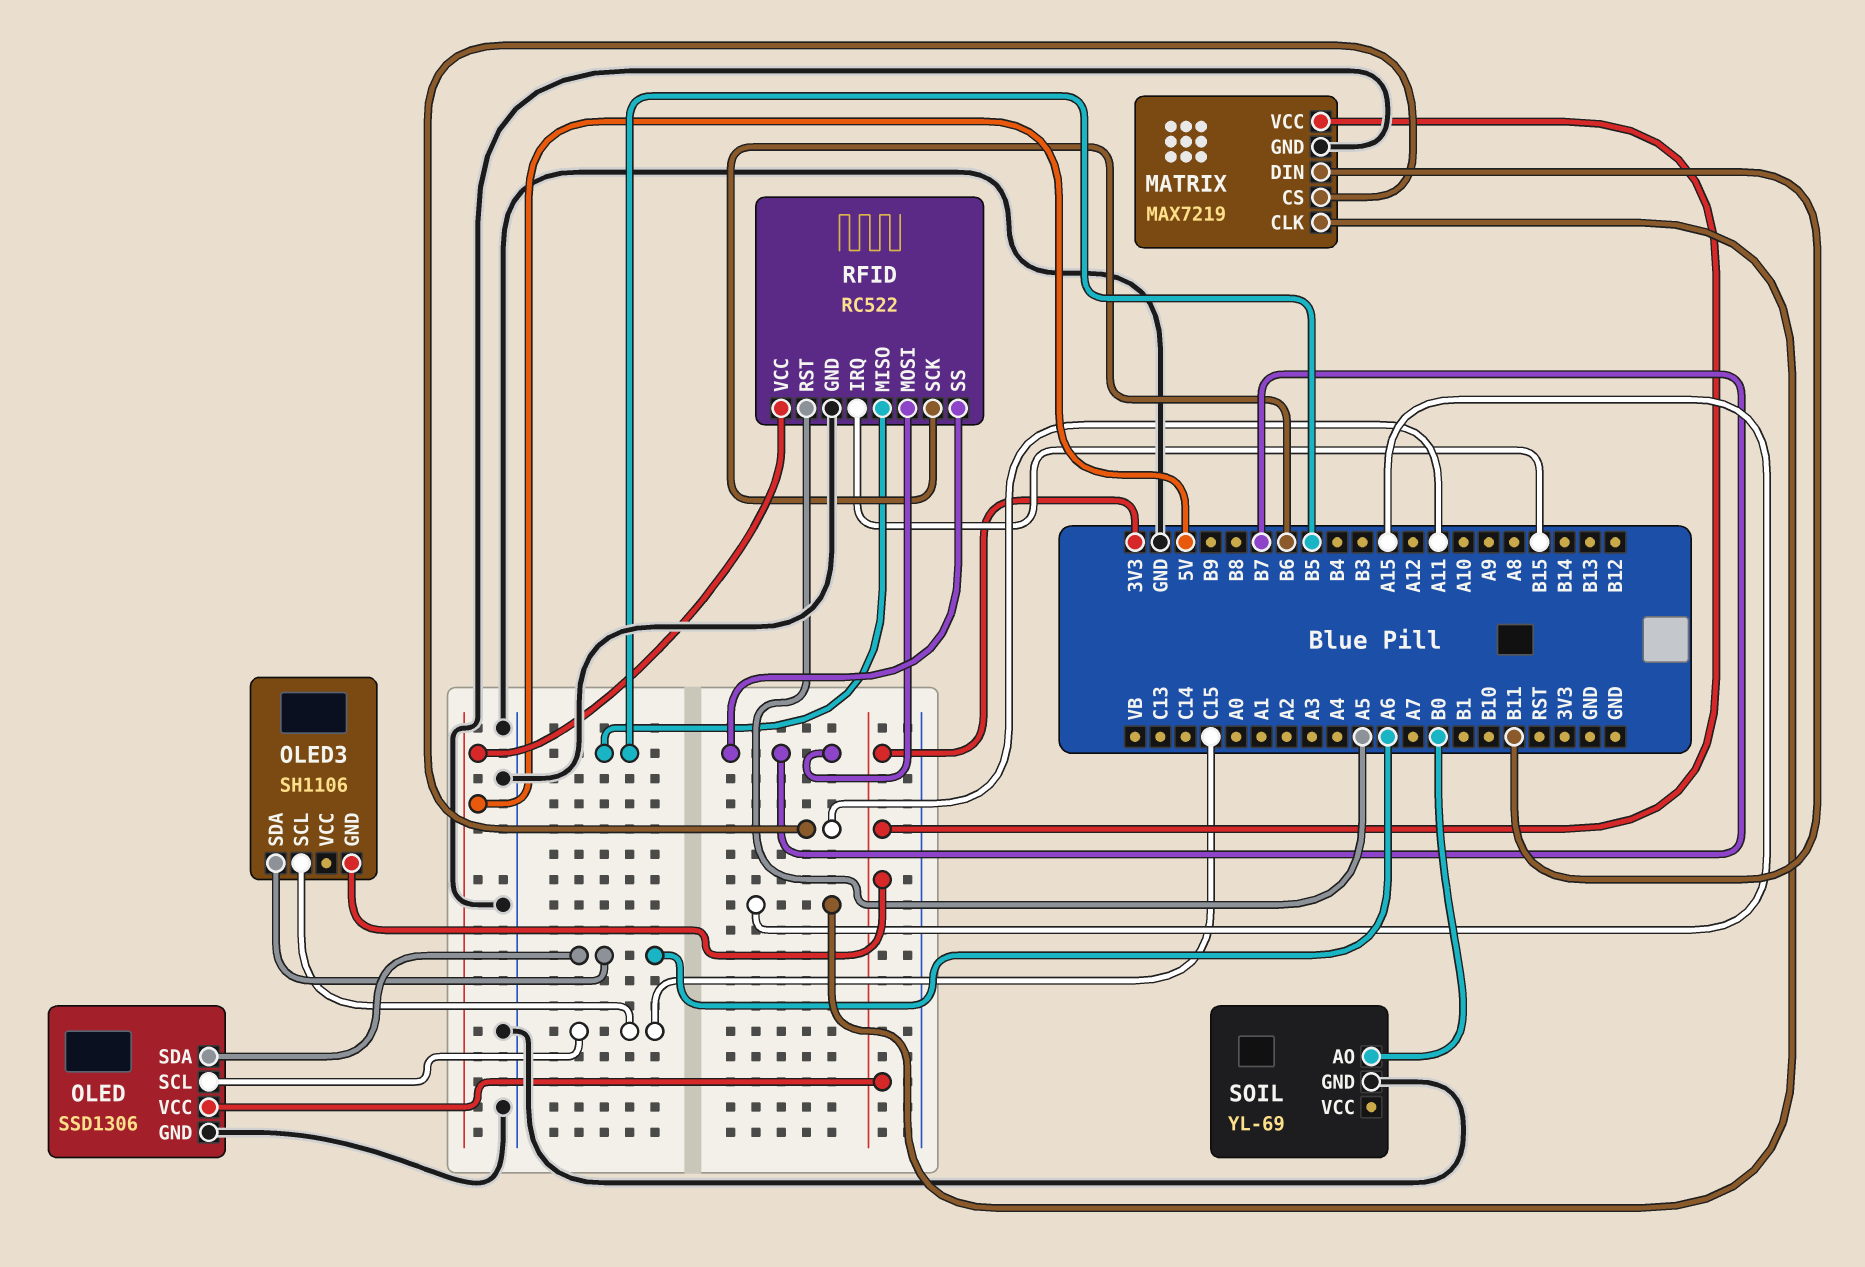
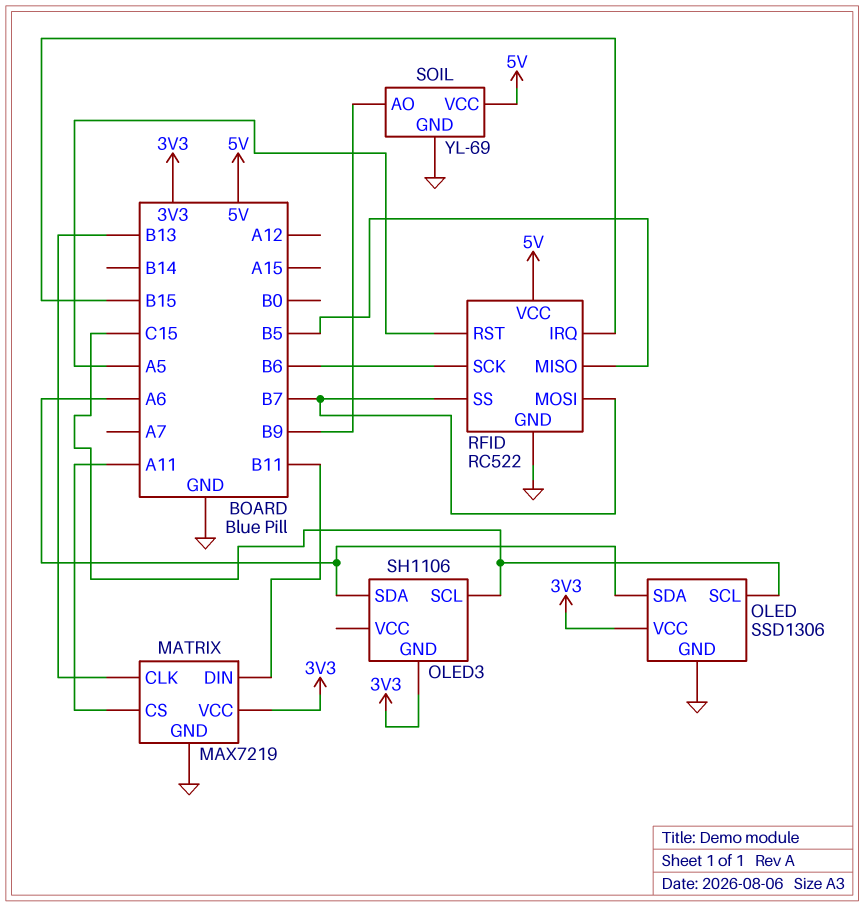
MATRIX pin CLK: A15 -> B13
SOIL pin AO: B0 -> B9
SOIL pin VCC: none -> 5V

